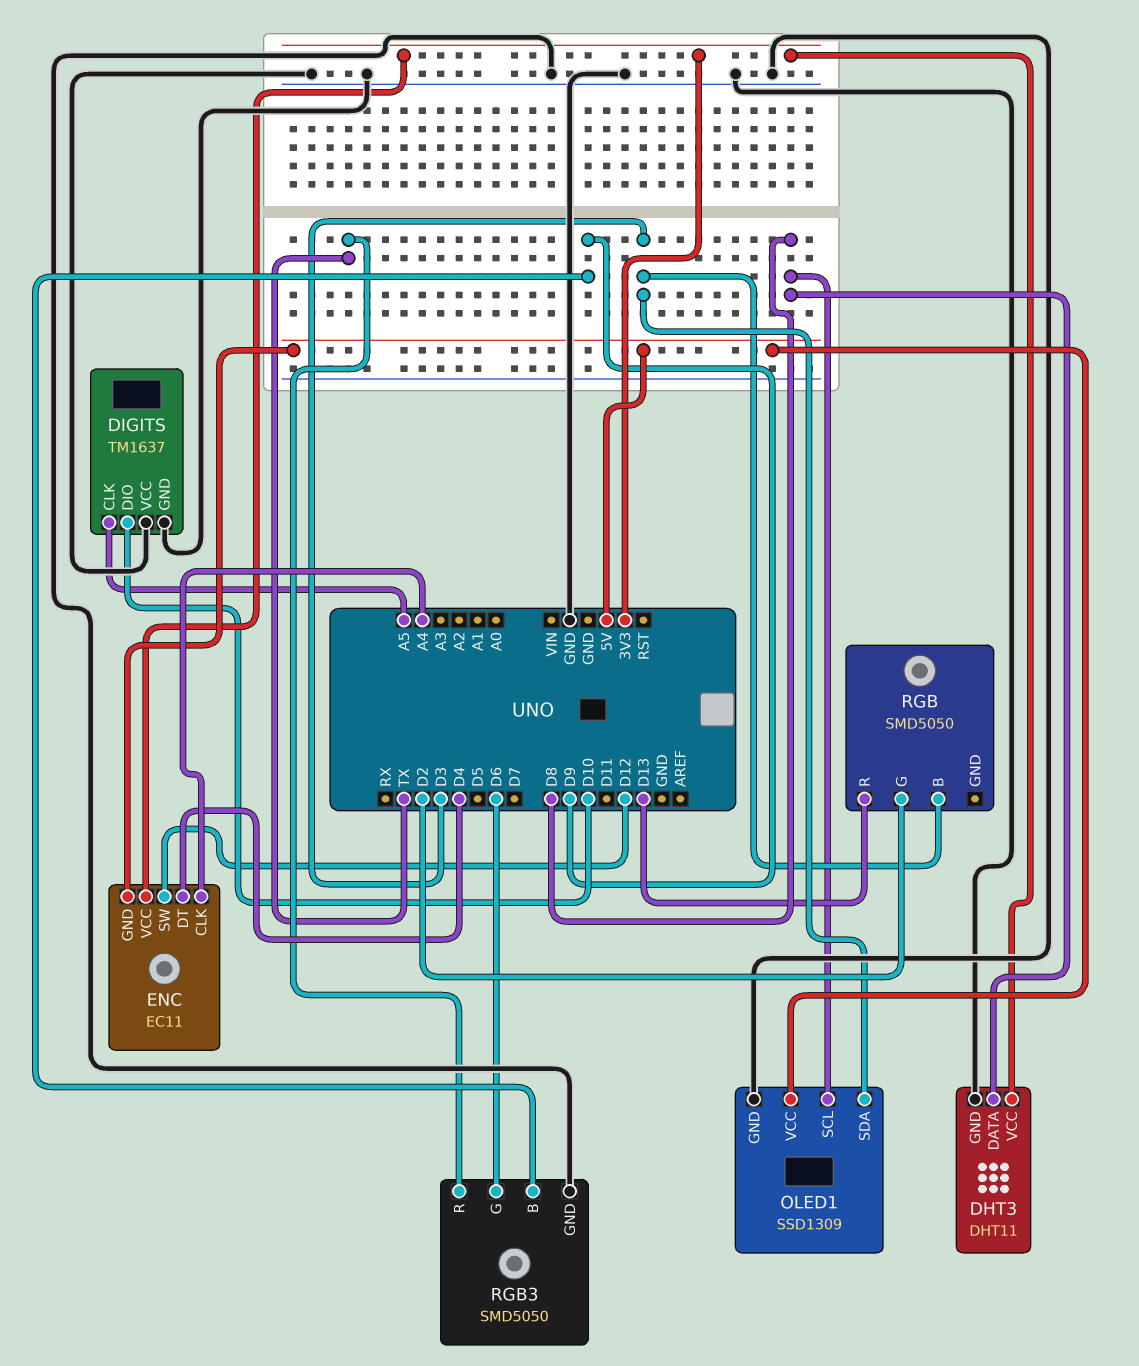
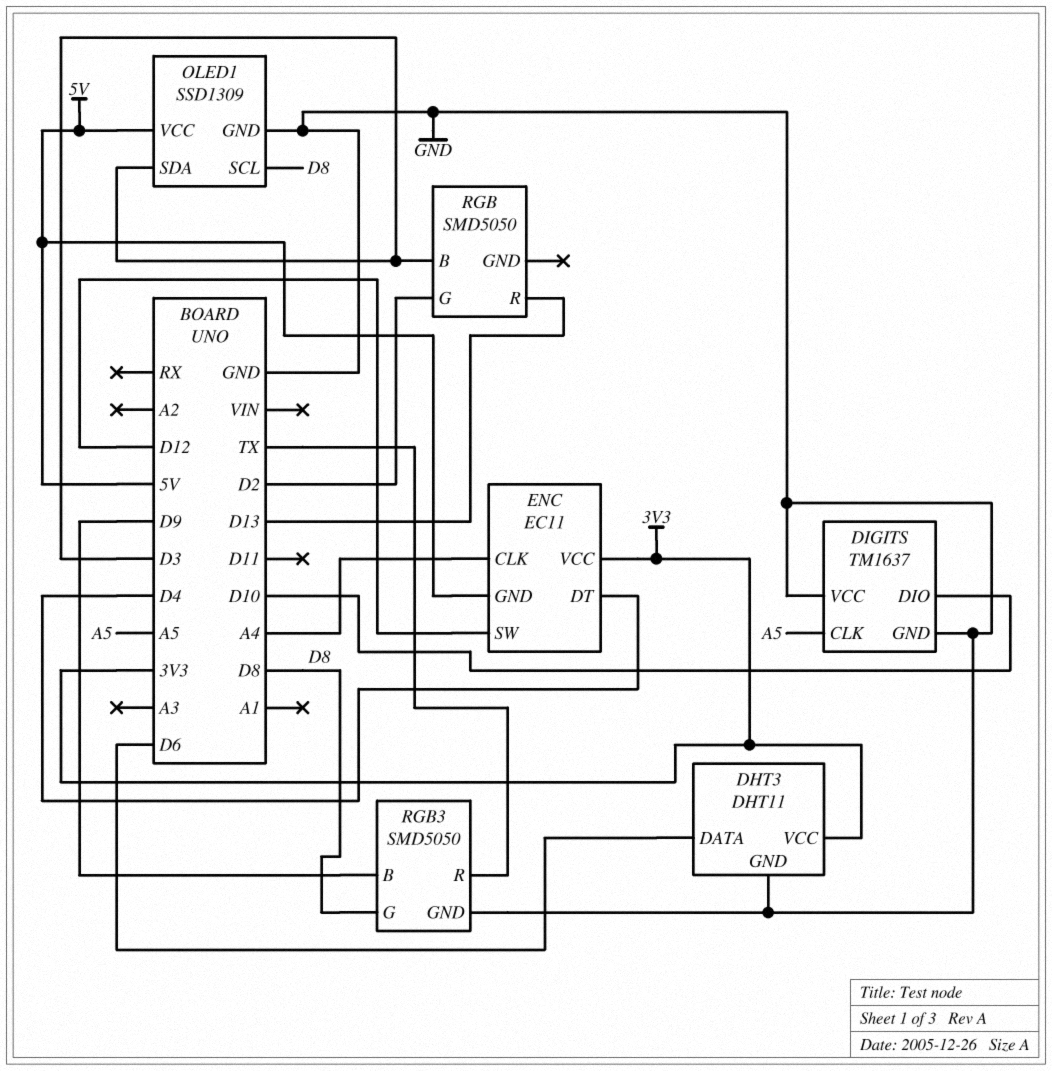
DHT3 pin DATA: D8 -> D6
RGB3 pin G: D6 -> D8

